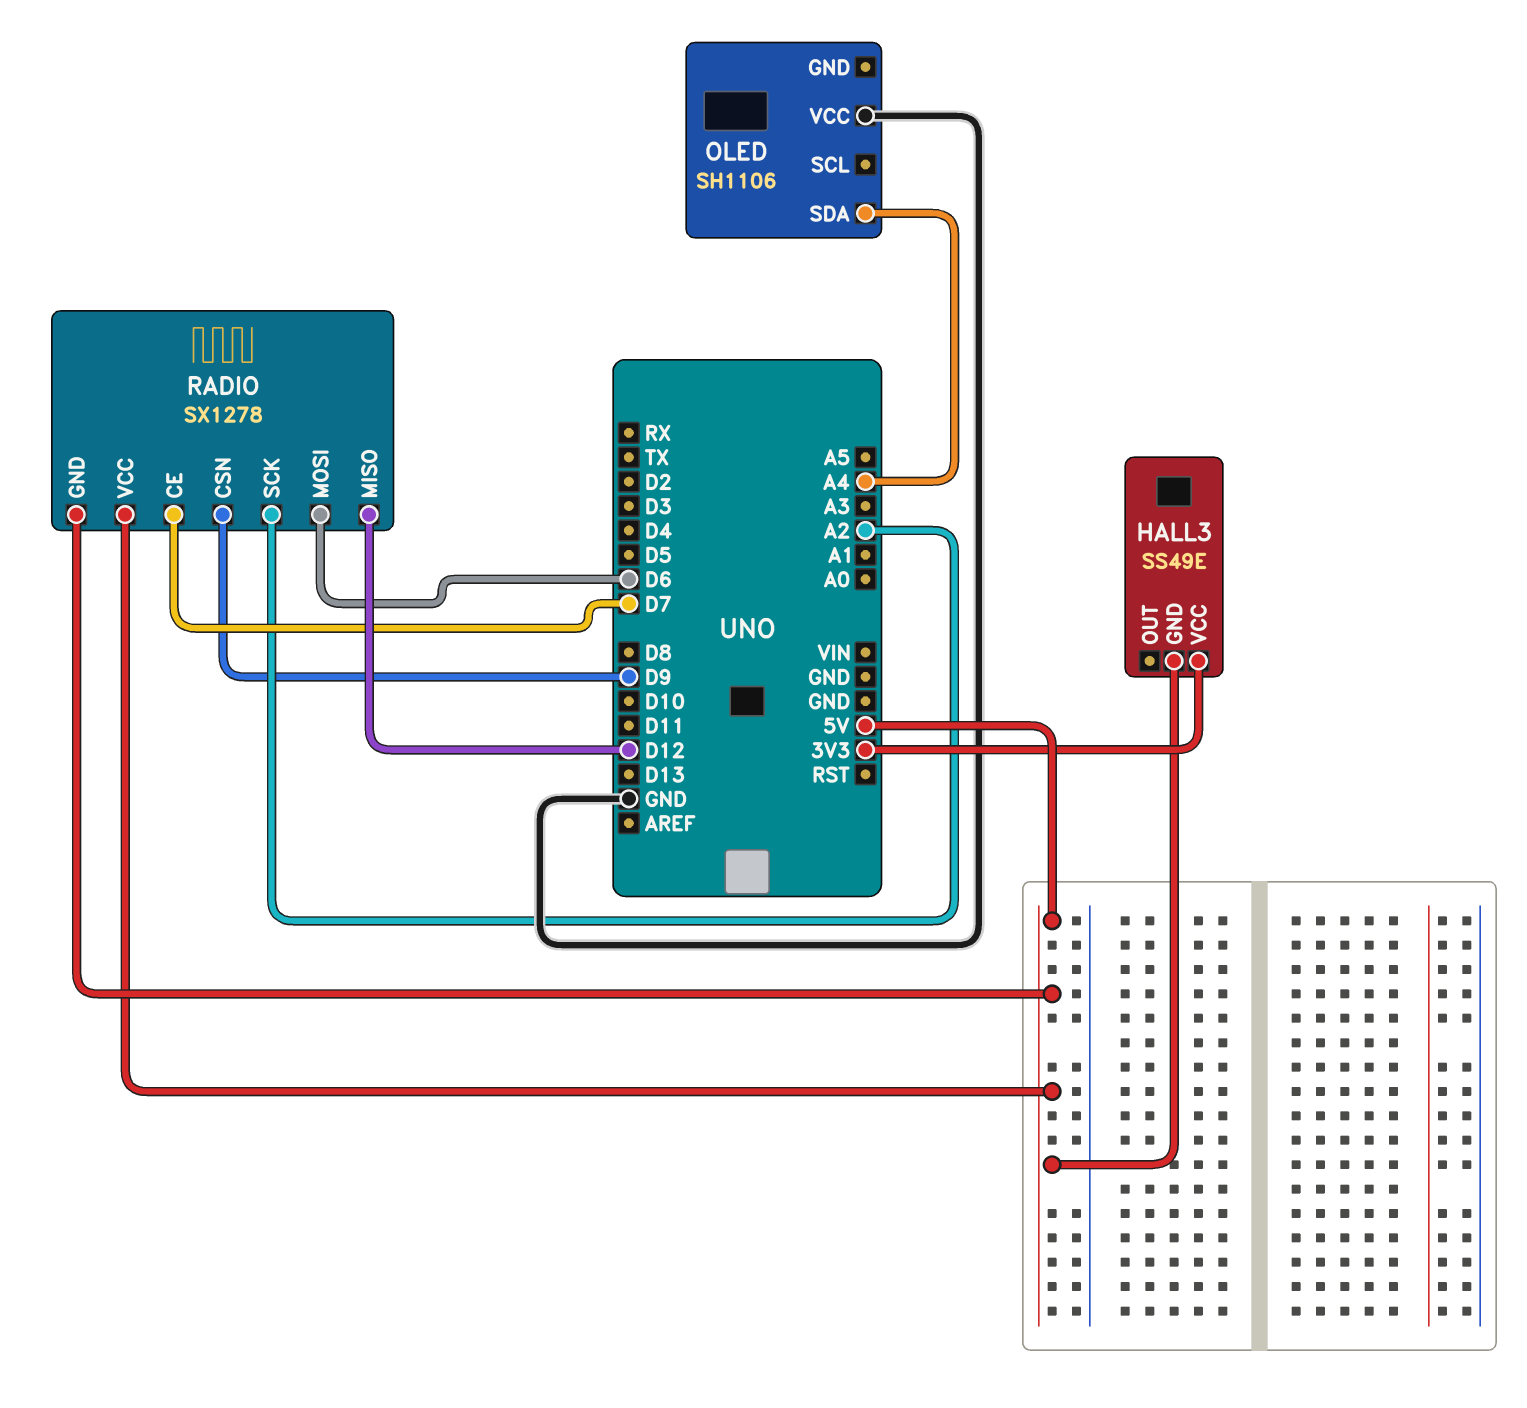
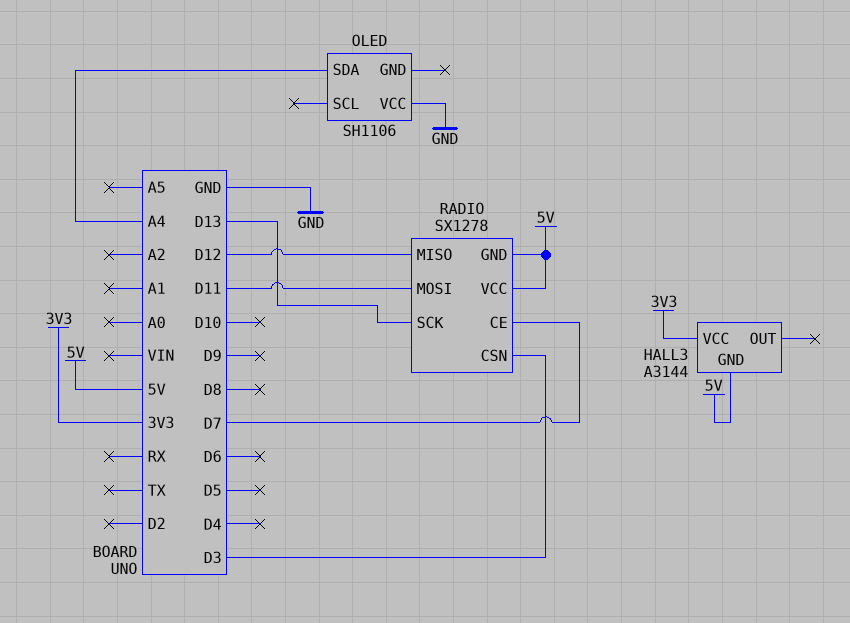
HALL3: SS49E -> A3144
RADIO pin CSN: D9 -> D3
RADIO pin MOSI: D6 -> D11
RADIO pin SCK: A2 -> D13

